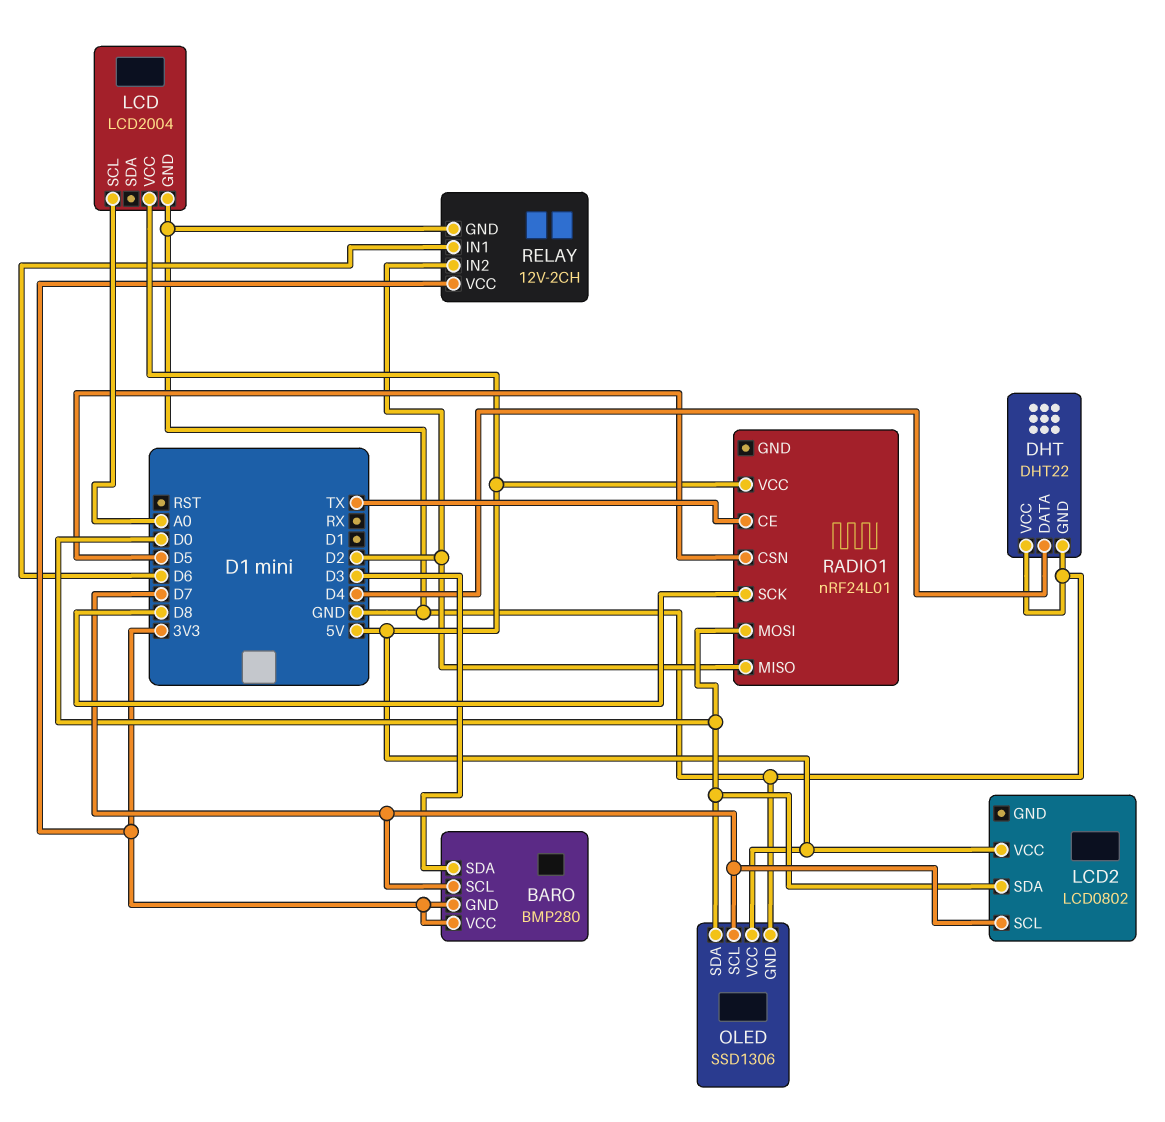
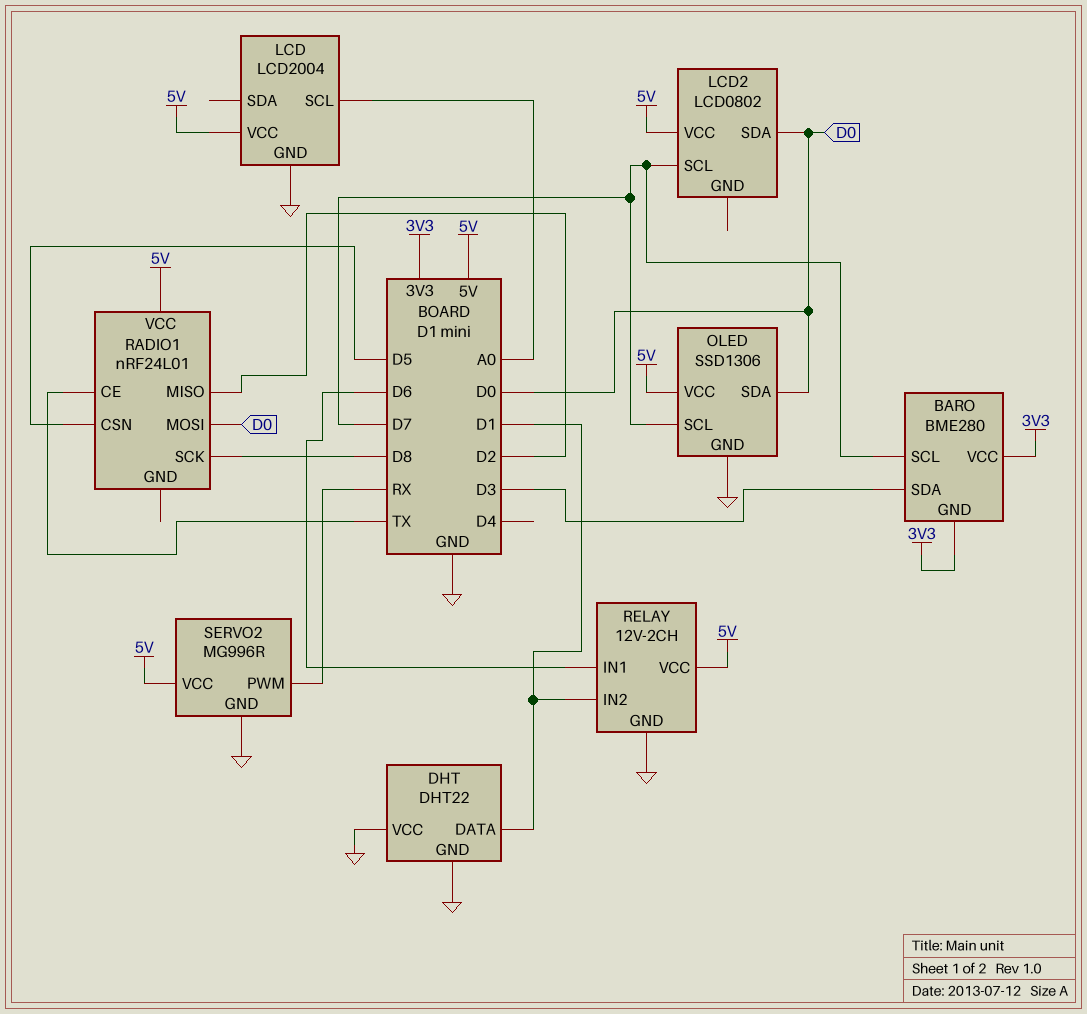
BARO: BMP280 -> BME280
DHT pin DATA: D4 -> D1
RELAY pin IN2: D2 -> D1
RELAY pin VCC: 3V3 -> 5V
SERVO2: none -> MG996R
SERVO2 pin GND: none -> GND
SERVO2 pin PWM: none -> RX
SERVO2 pin VCC: none -> 5V

